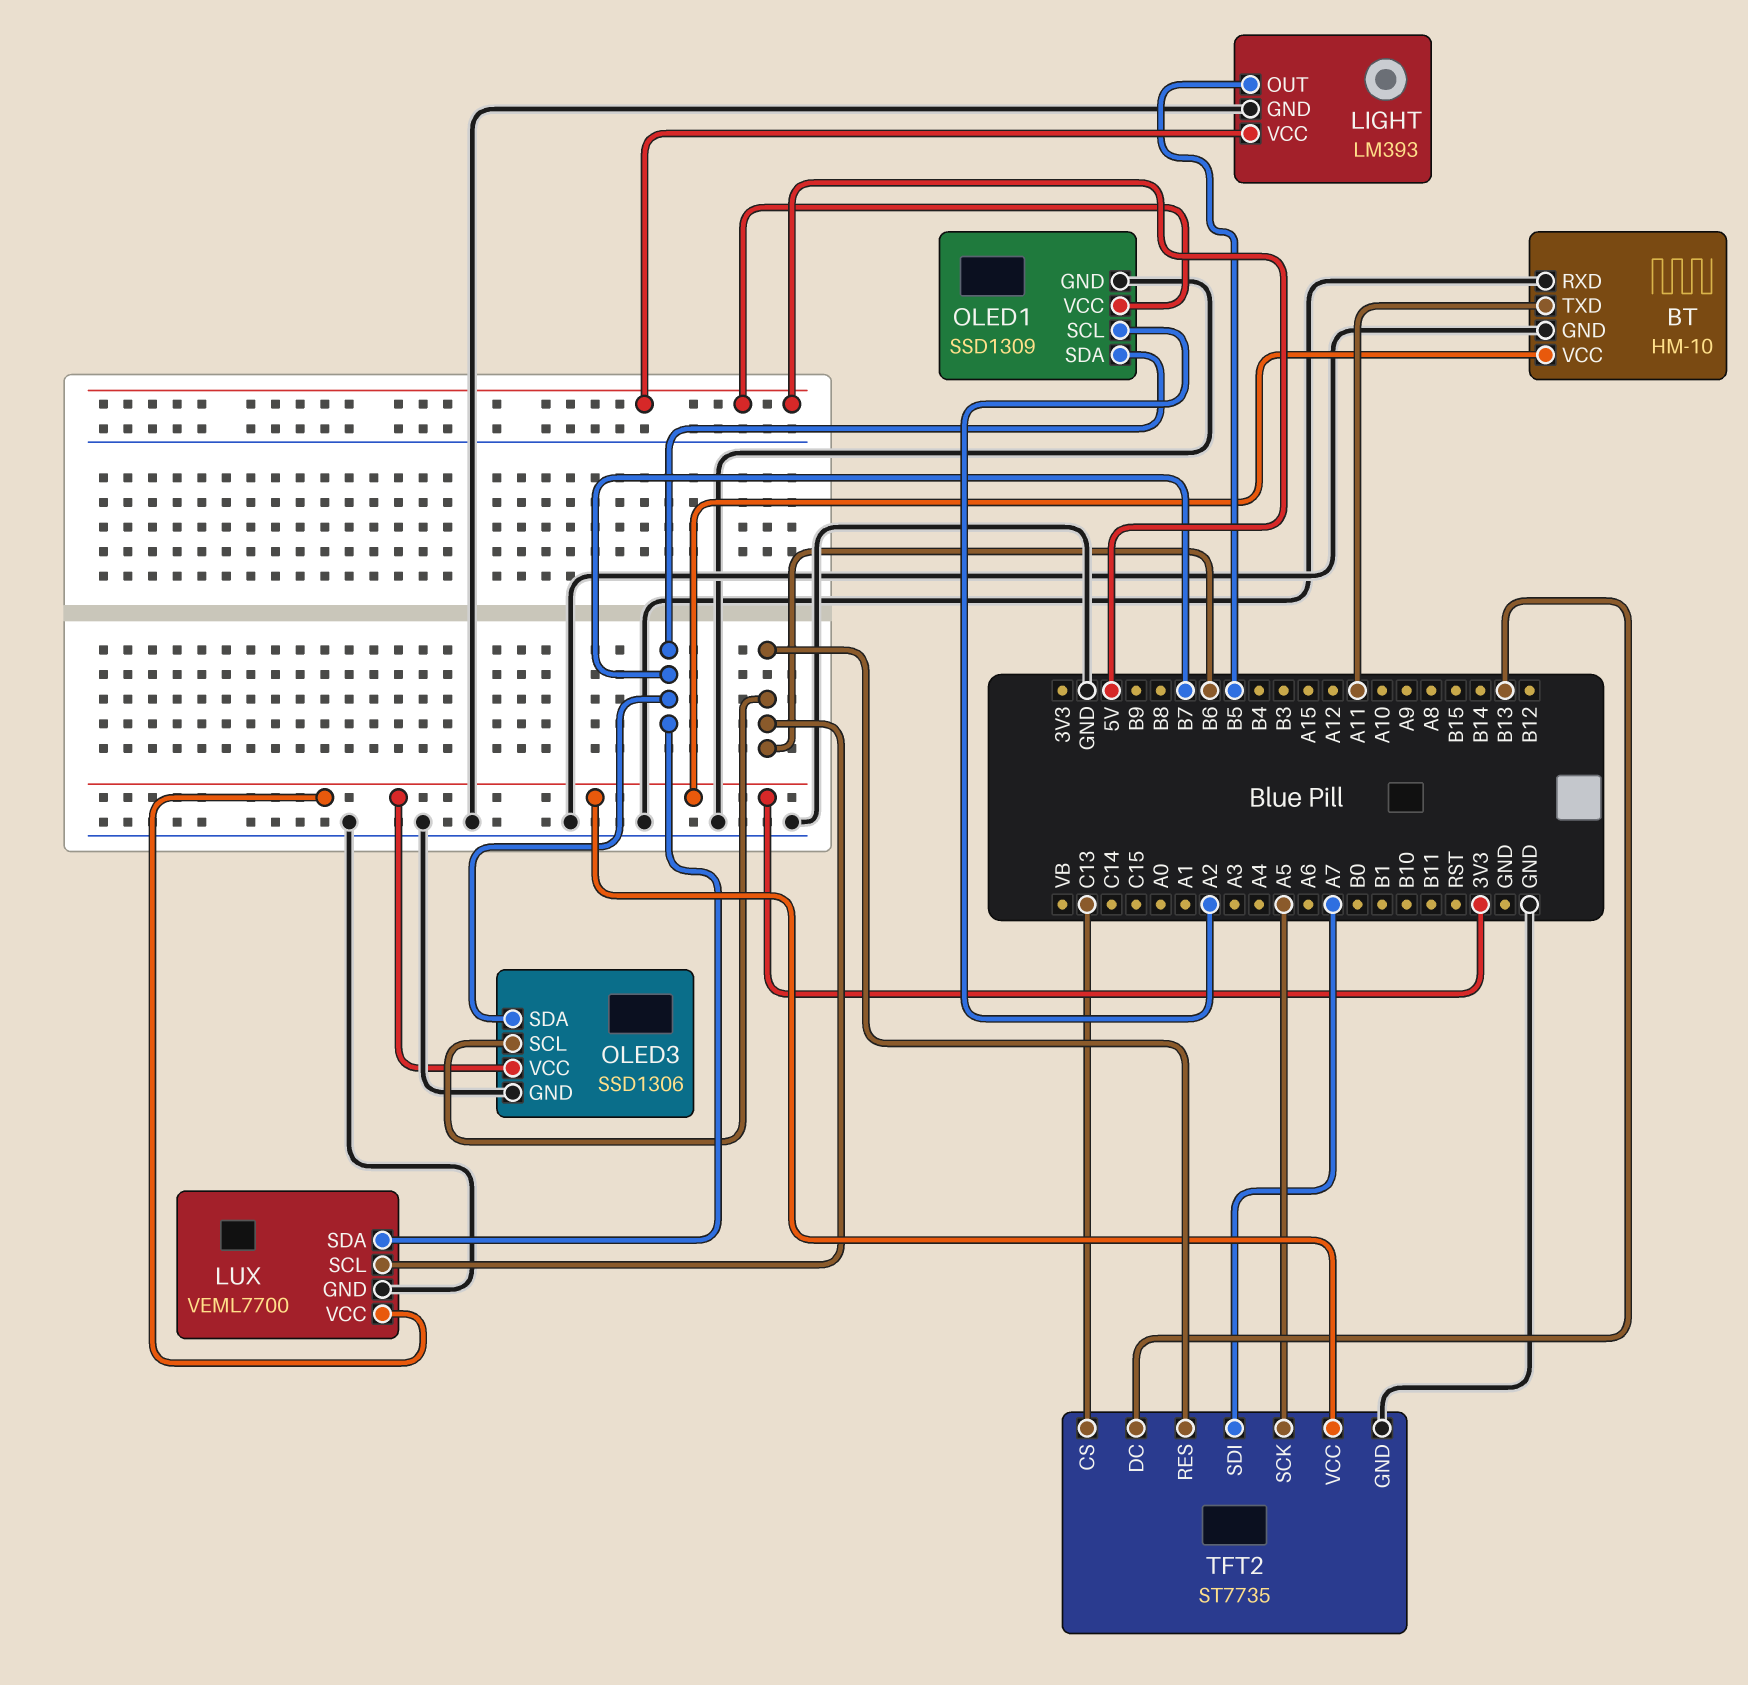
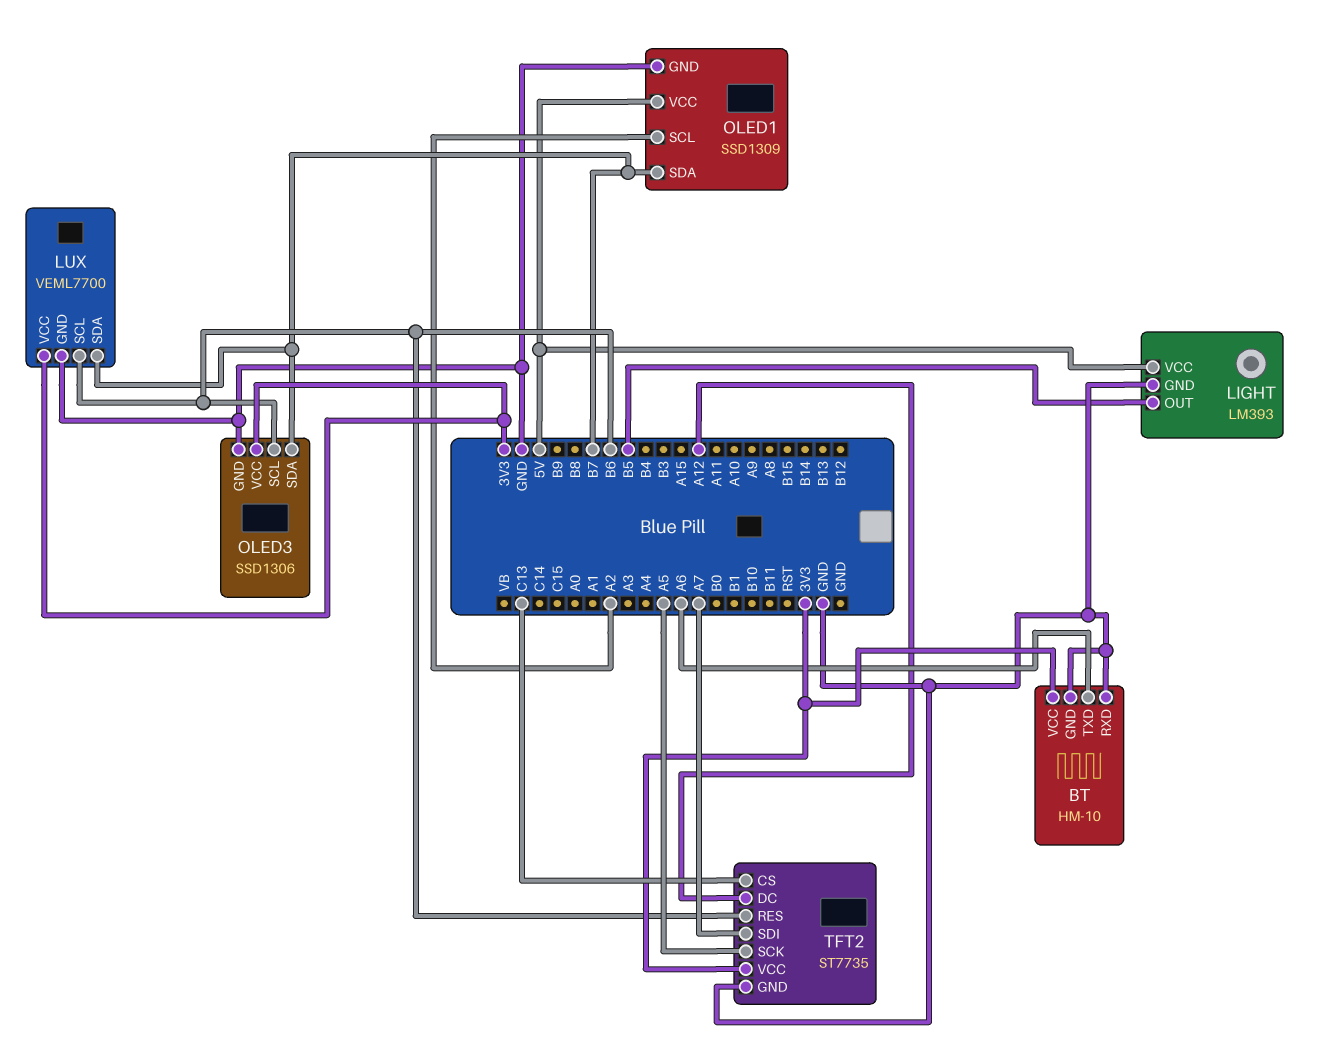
BT pin TXD: A11 -> A6
TFT2 pin DC: B13 -> A12

